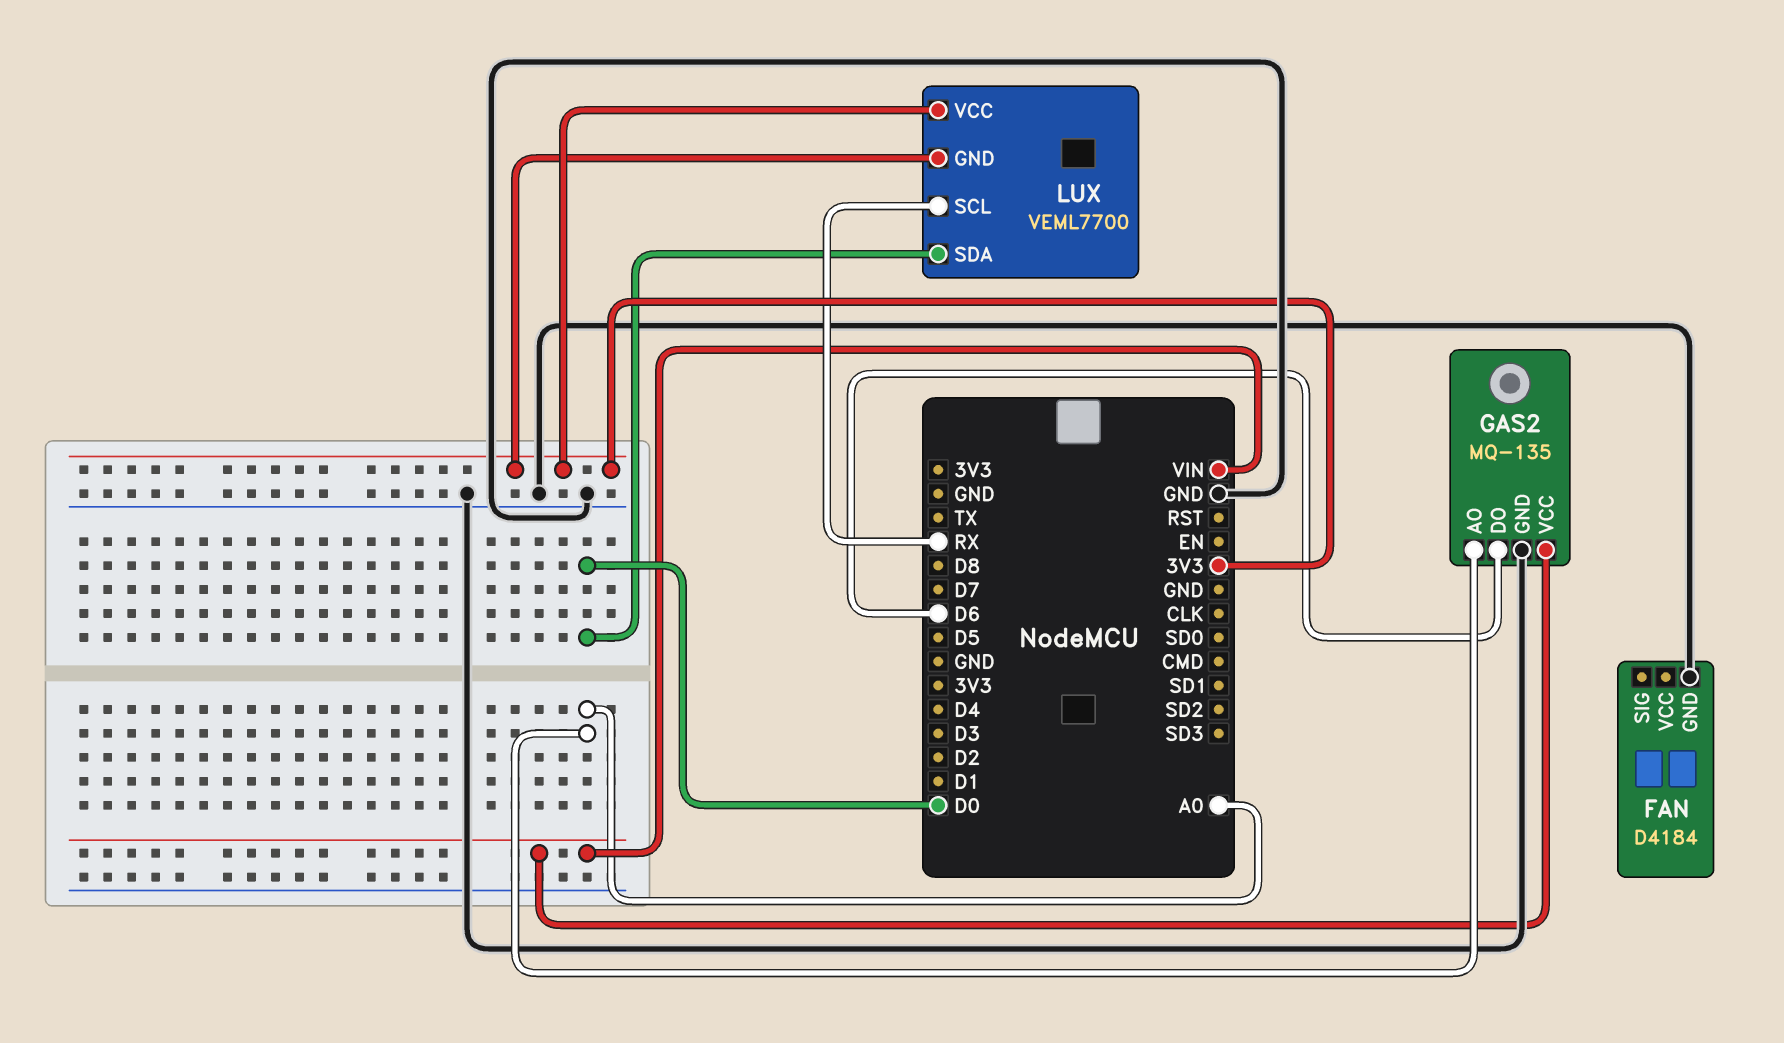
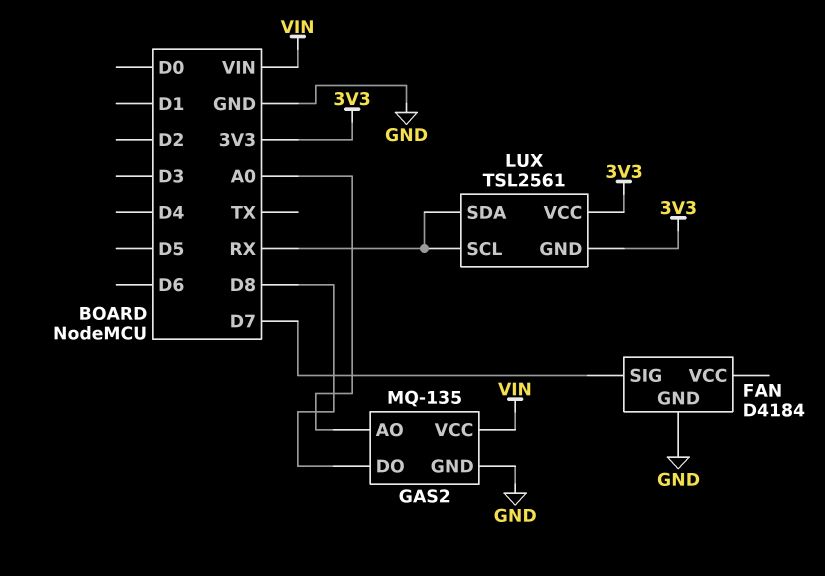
FAN pin SIG: none -> D7
GAS2 pin DO: D6 -> D8
LUX: VEML7700 -> TSL2561
LUX pin SDA: D0 -> RX

